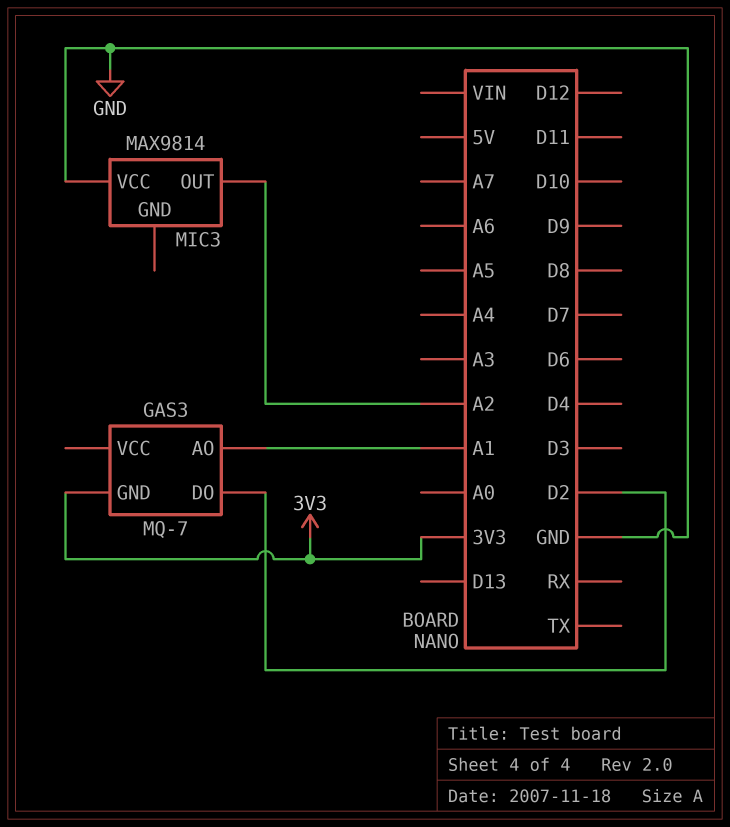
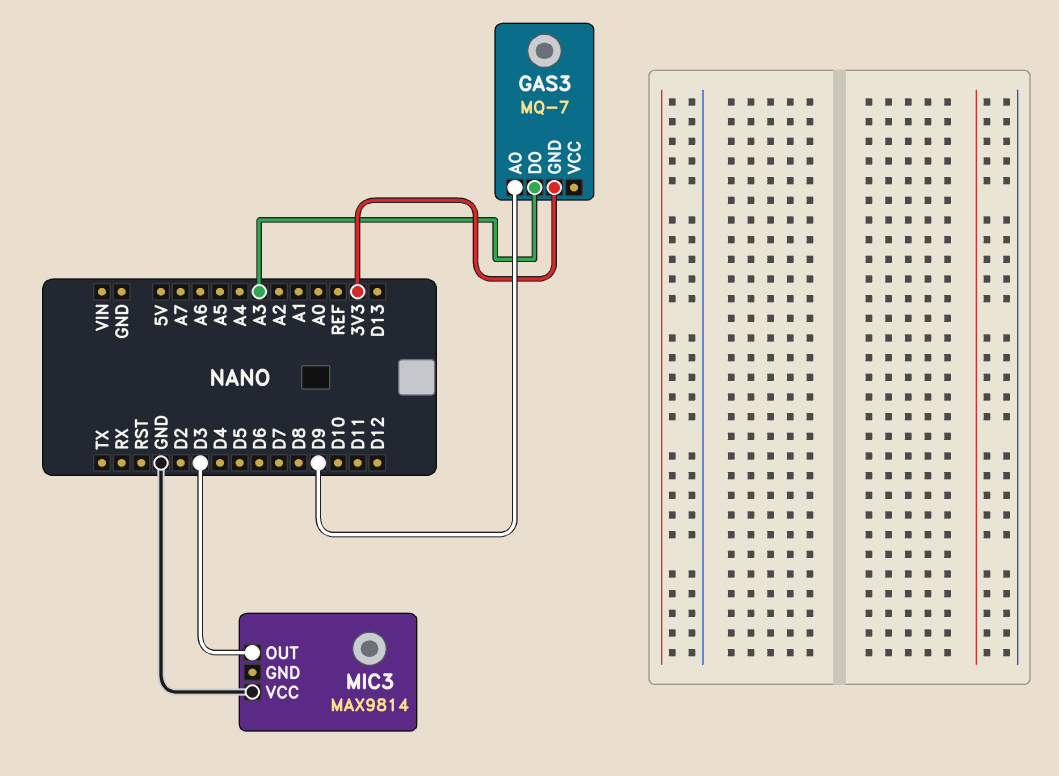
GAS3 pin AO: A1 -> D9
GAS3 pin DO: D2 -> A3
MIC3 pin OUT: A2 -> D3

